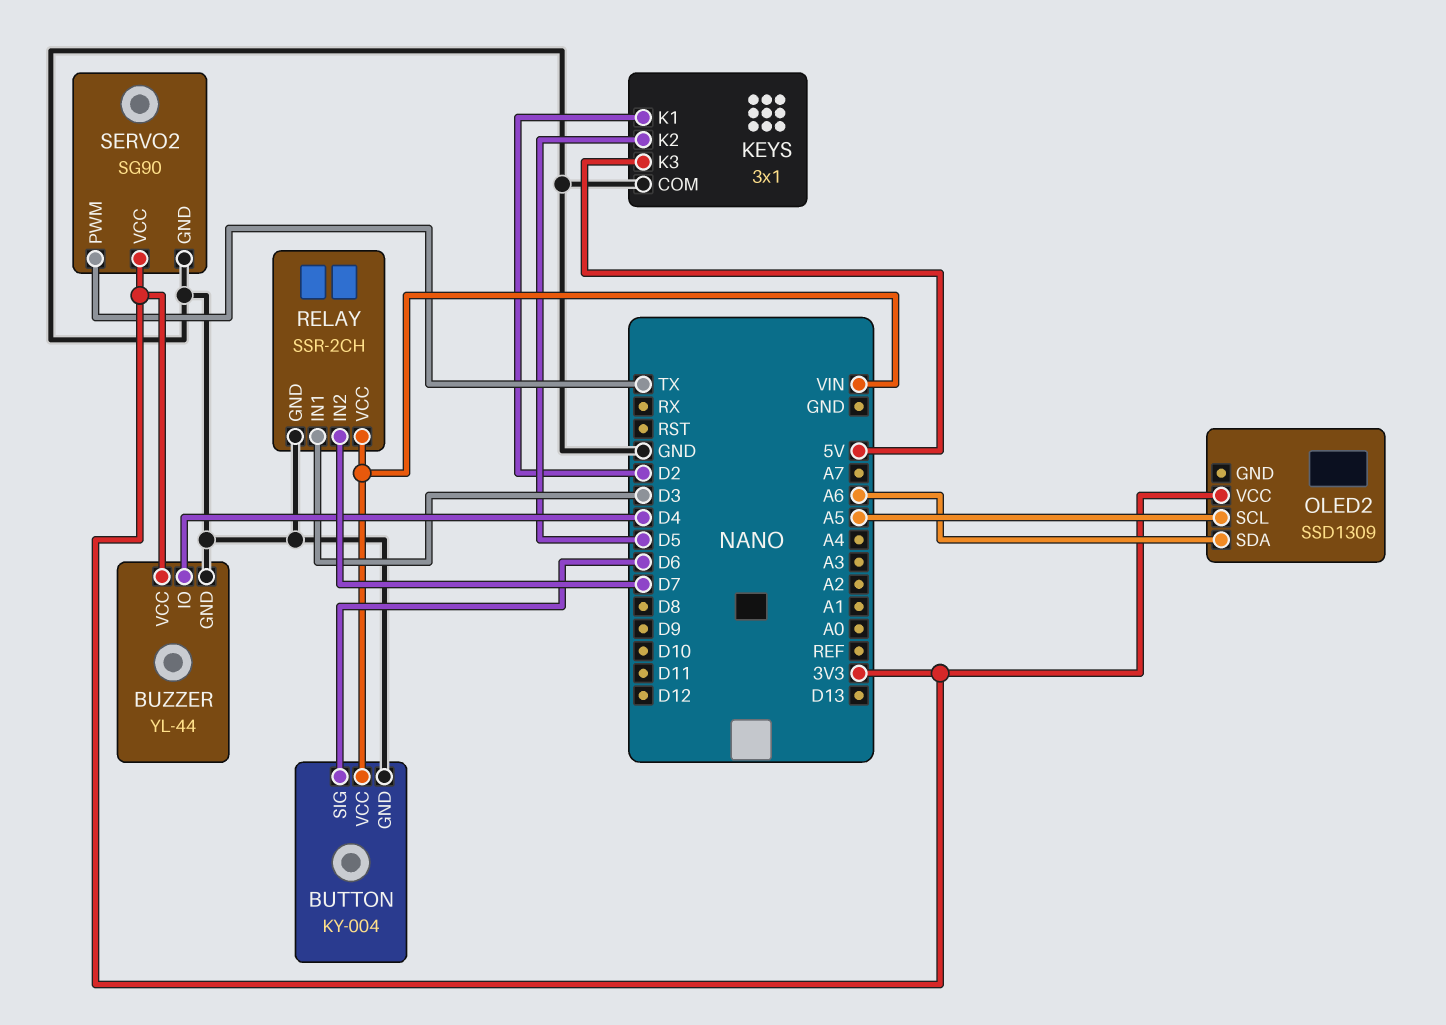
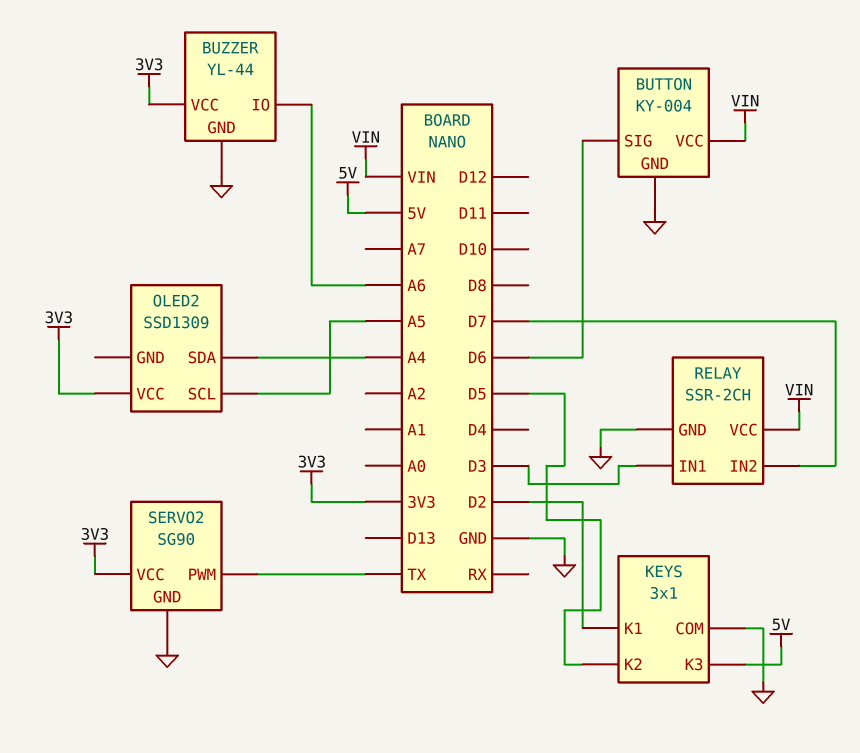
BUZZER pin IO: D4 -> A6
OLED2 pin SDA: A6 -> A4

